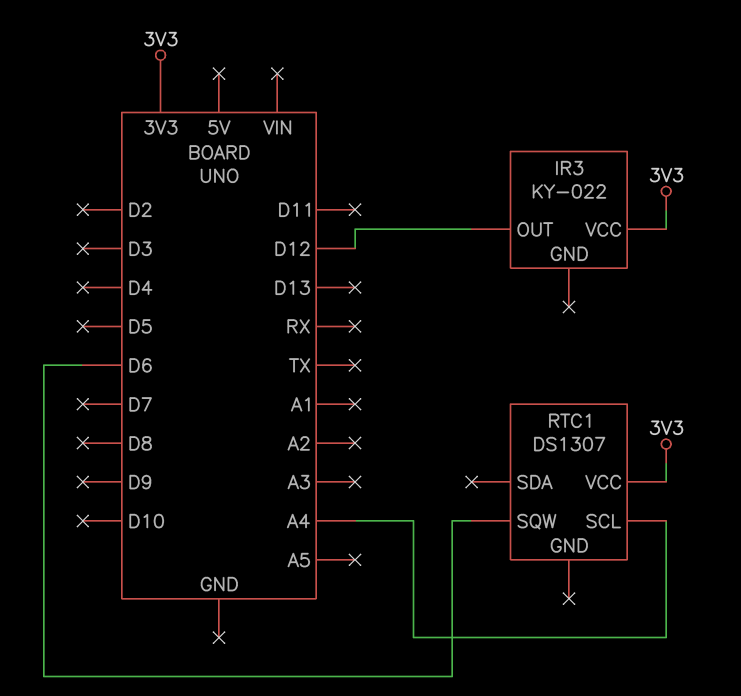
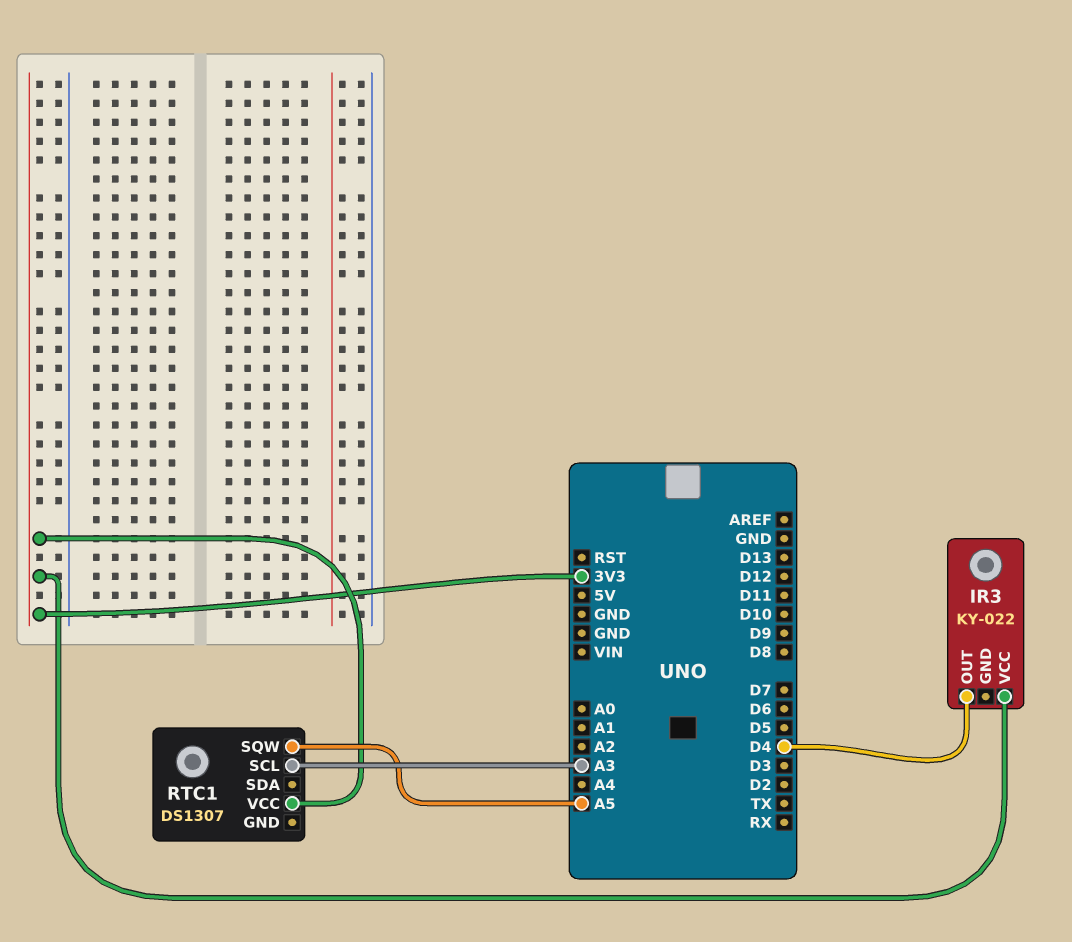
IR3 pin OUT: D12 -> D4
RTC1 pin SCL: A4 -> A3
RTC1 pin SQW: D6 -> A5

